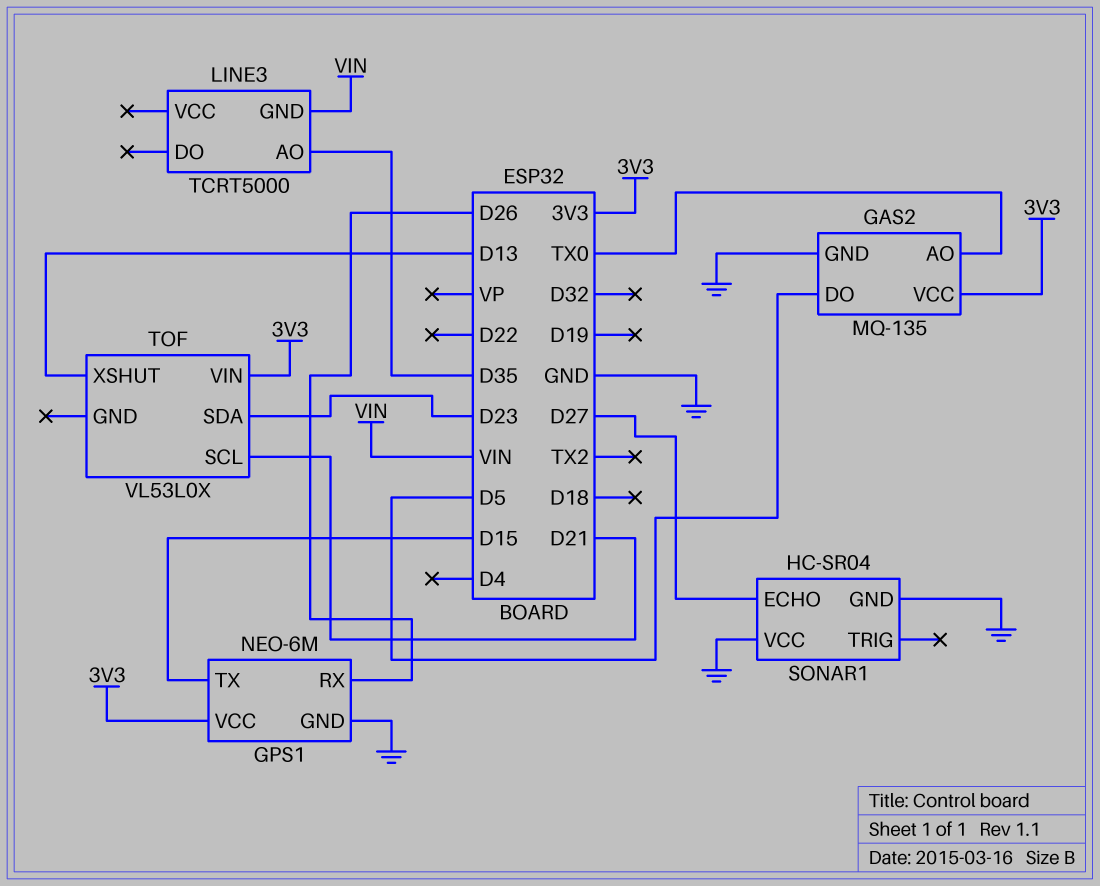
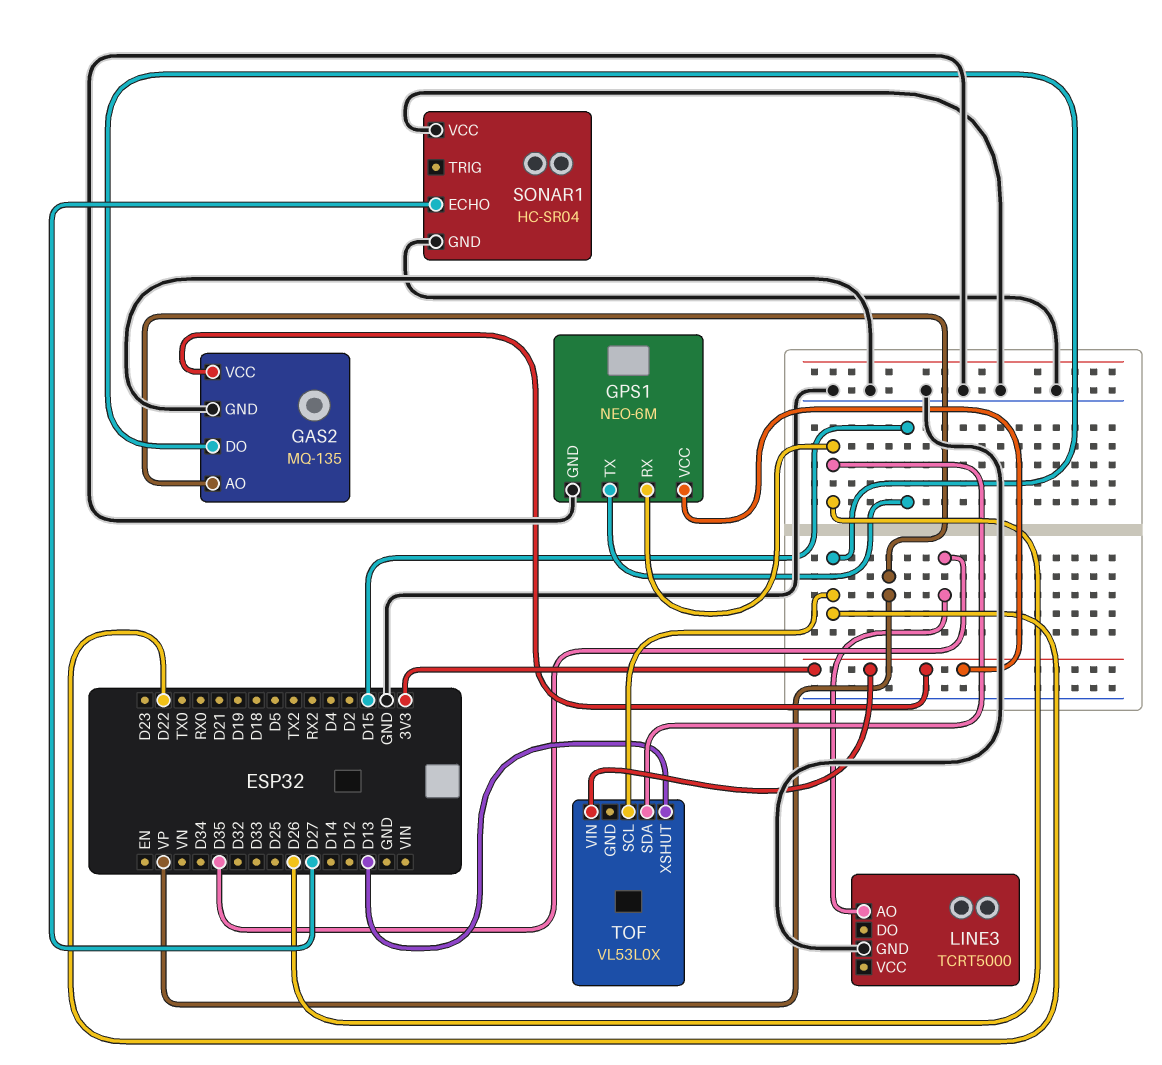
GAS2 pin AO: TX0 -> VP
GAS2 pin DO: D5 -> D22
LINE3 pin GND: VIN -> GND
TOF pin SCL: D21 -> D22
TOF pin SDA: D23 -> D26

